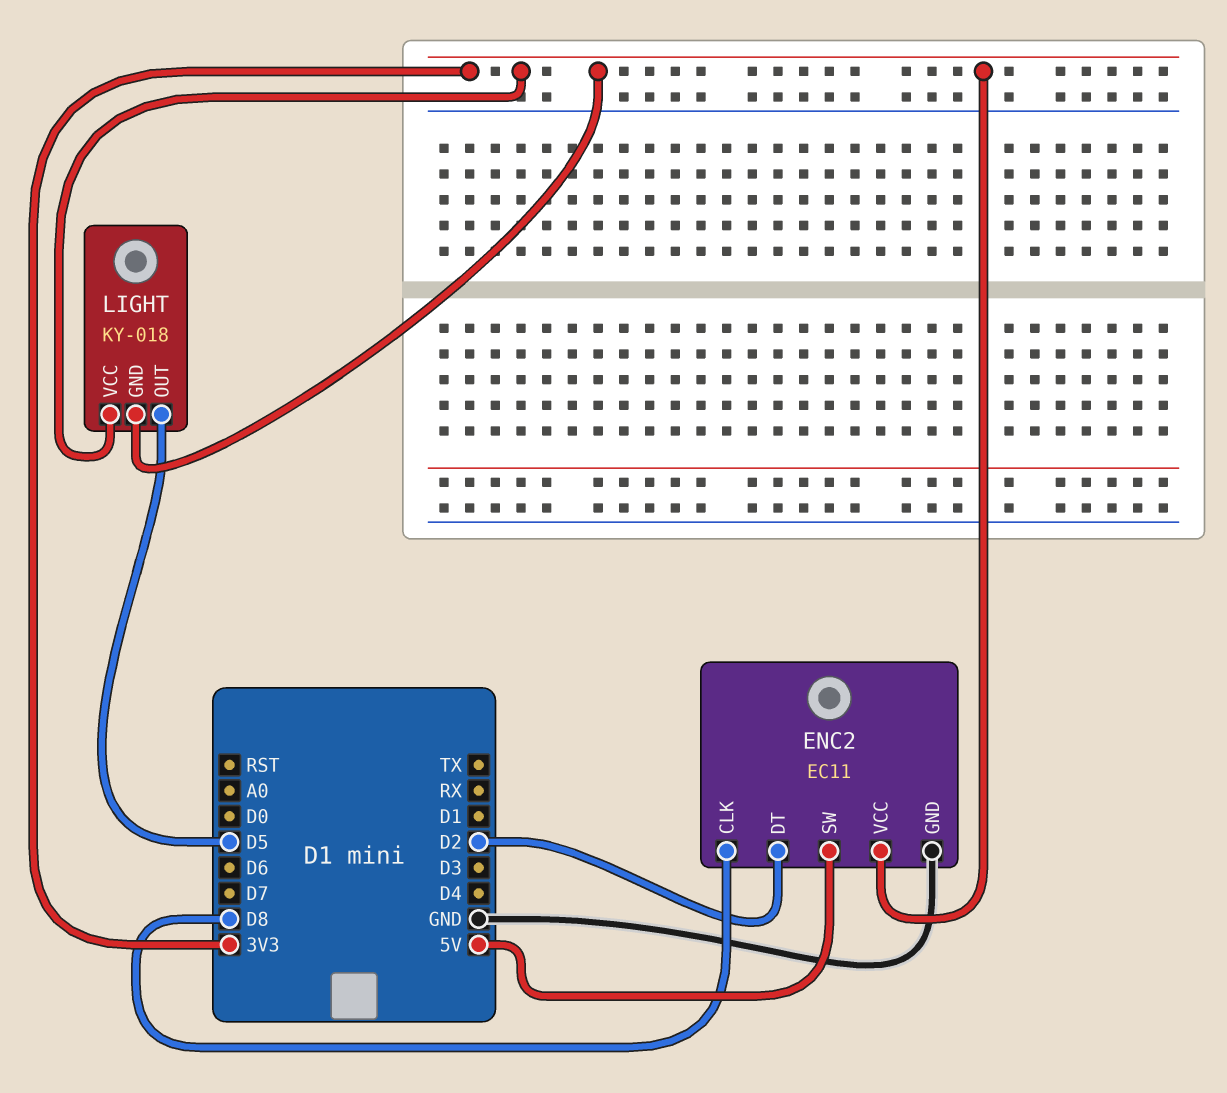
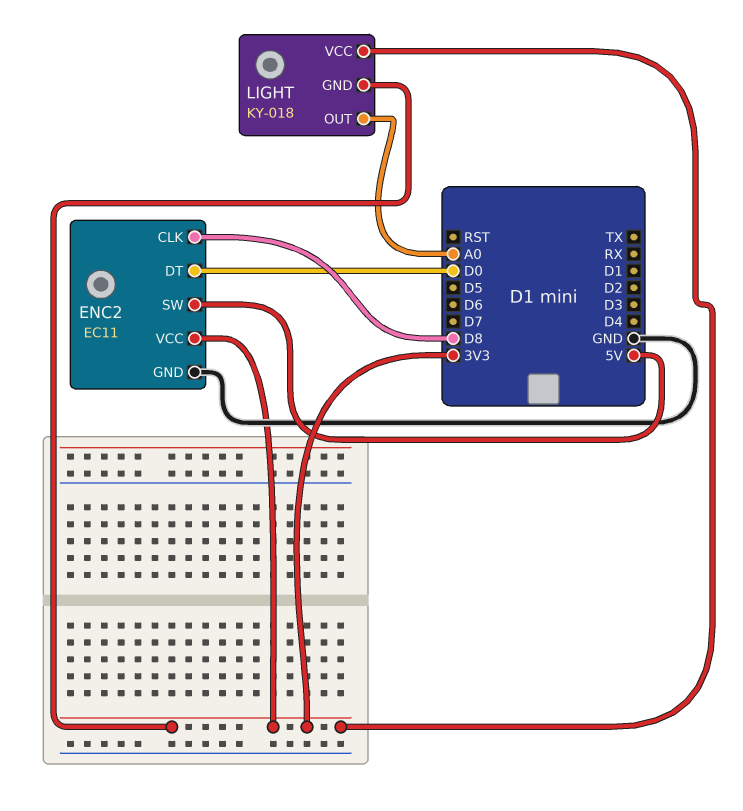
ENC2 pin DT: D2 -> D0
LIGHT pin OUT: D5 -> A0

